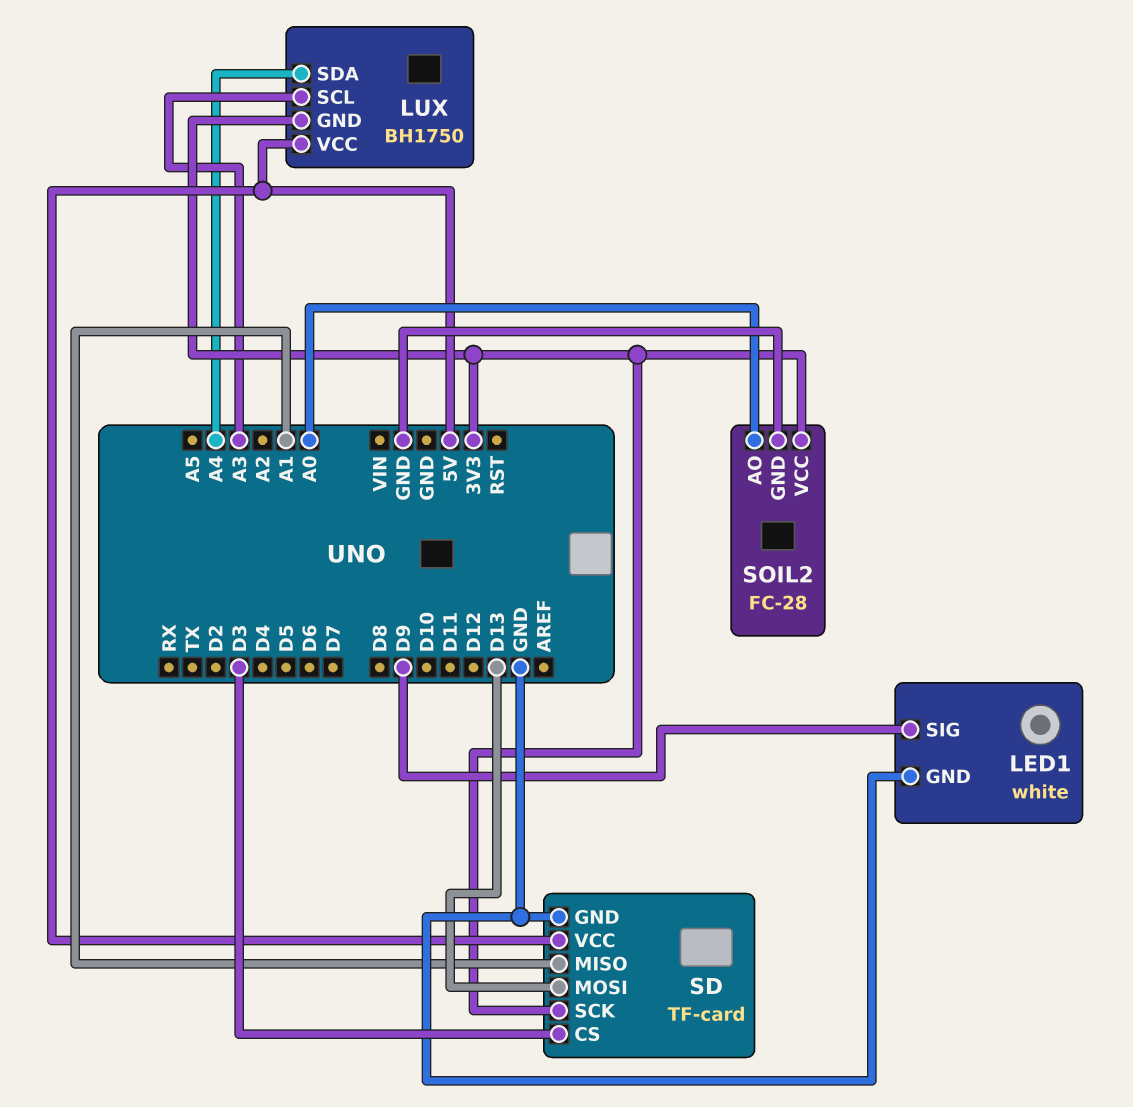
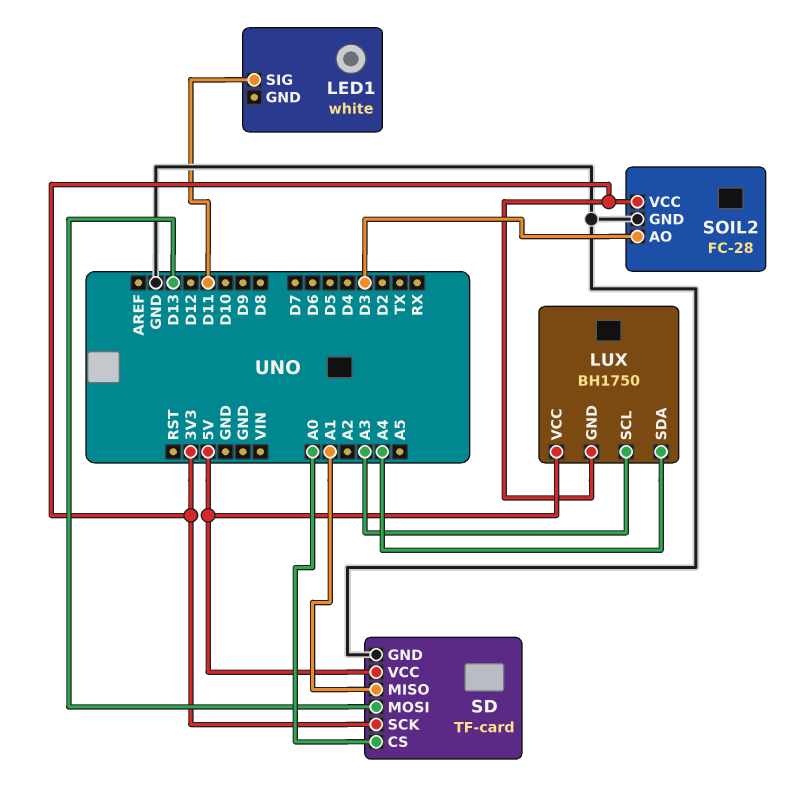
LED1 pin GND: GND -> none
LED1 pin SIG: D9 -> D11
SD pin CS: D3 -> A0
SOIL2 pin AO: A0 -> D3

